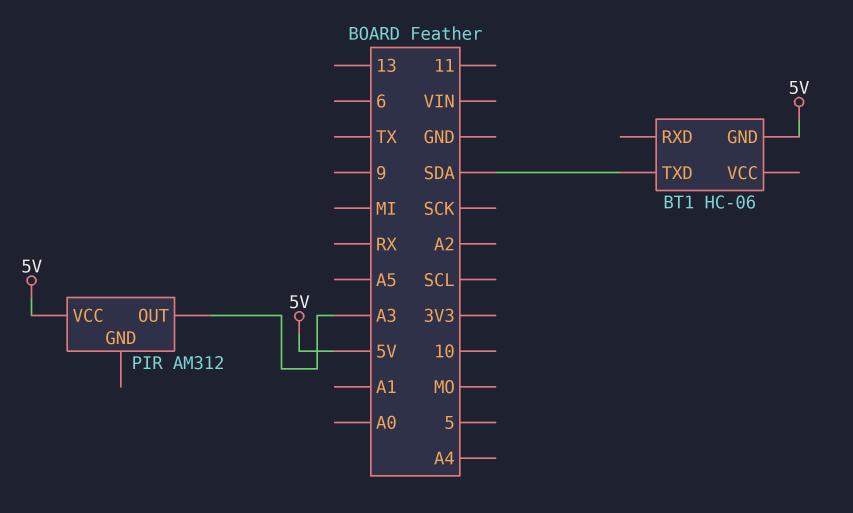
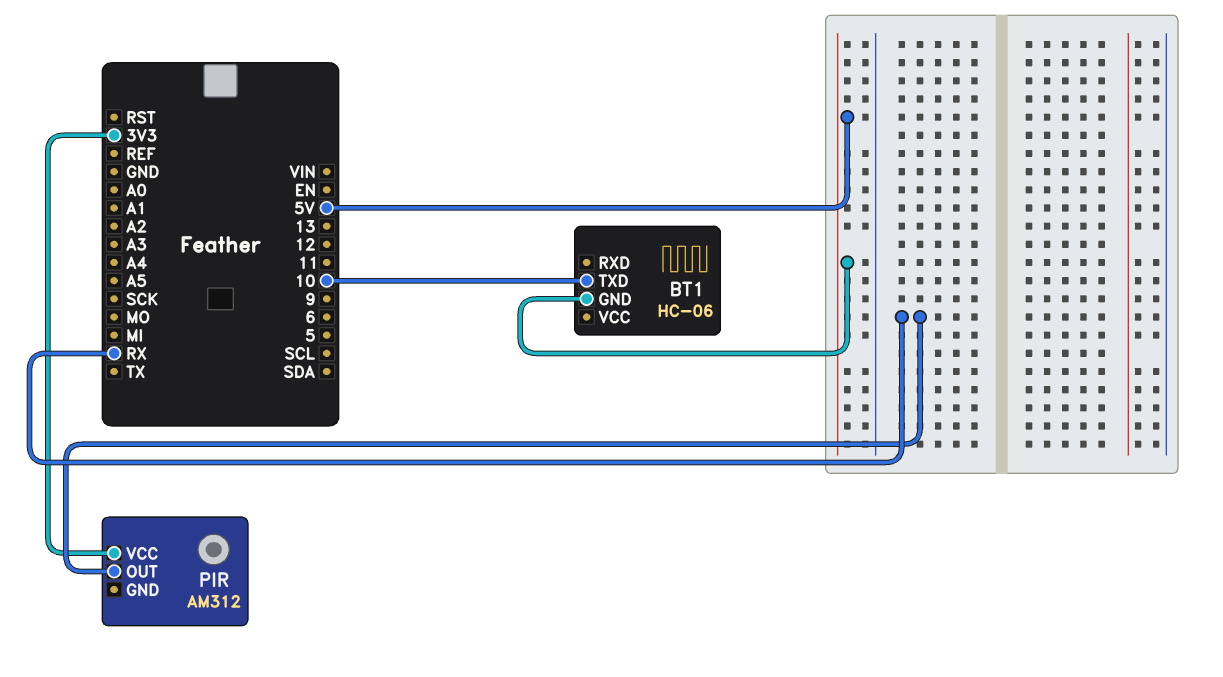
BT1 pin TXD: SDA -> 10
PIR pin OUT: A3 -> RX
PIR pin VCC: 5V -> 3V3

